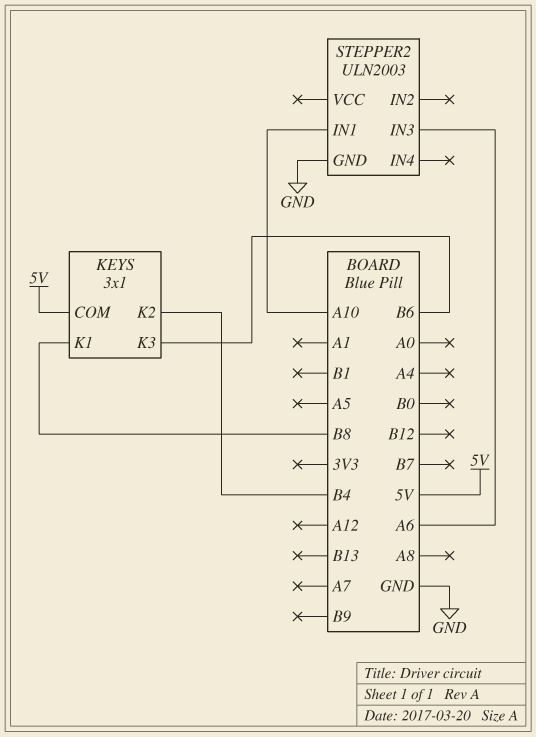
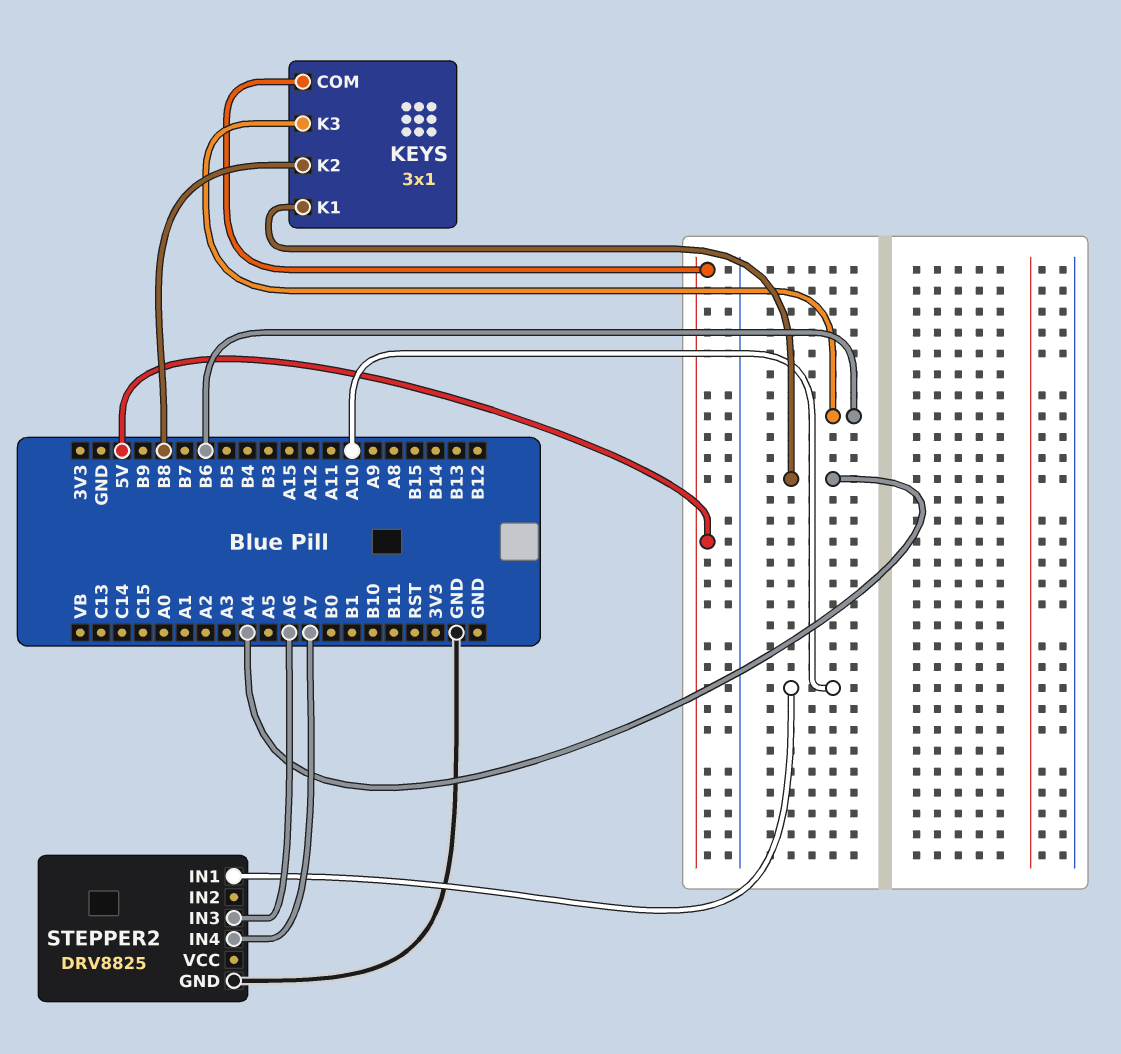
KEYS pin K1: B8 -> A4
KEYS pin K2: B4 -> B8
STEPPER2: ULN2003 -> DRV8825
STEPPER2 pin IN4: none -> A7

